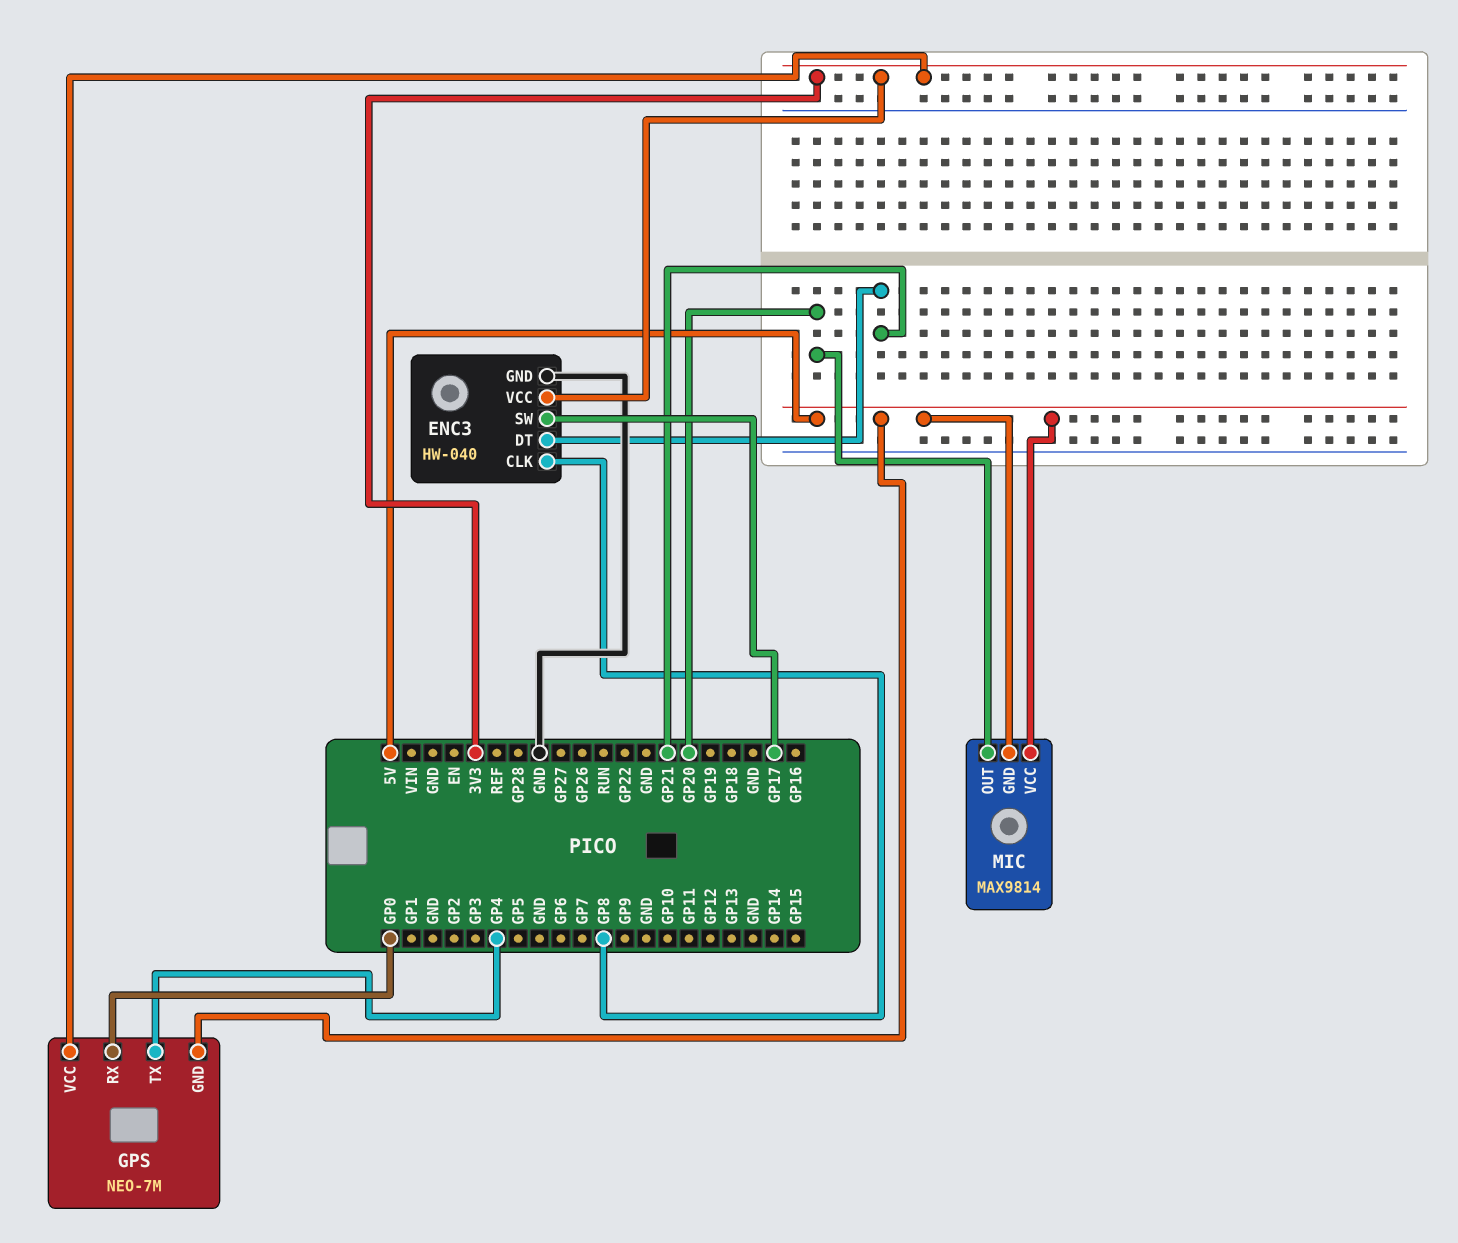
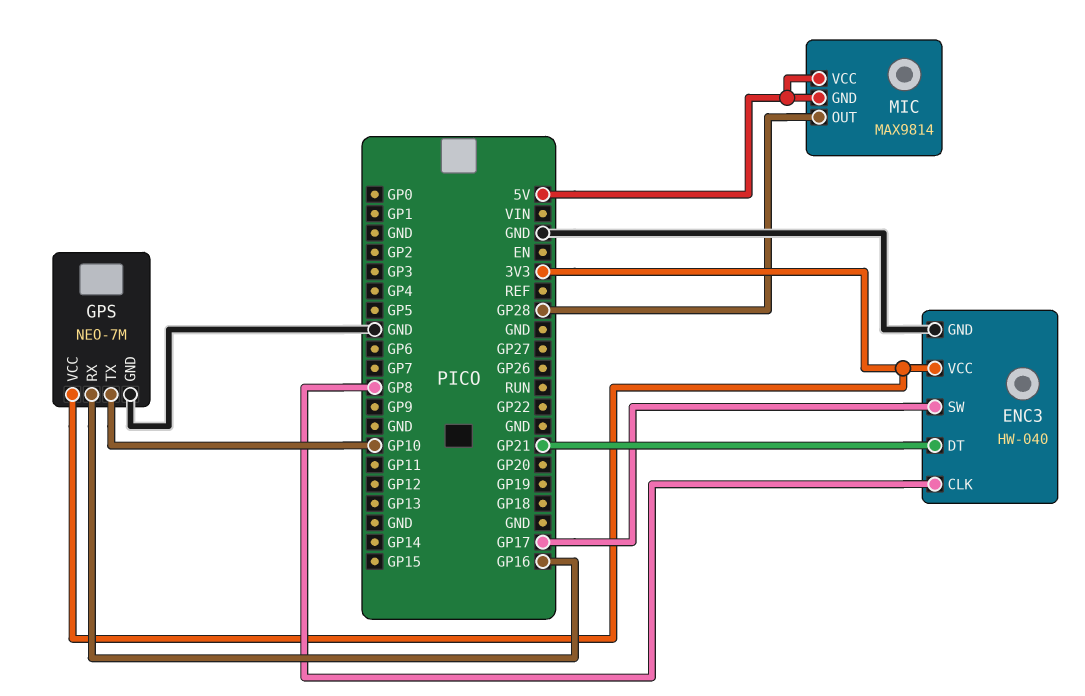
GPS pin GND: 5V -> GND
GPS pin RX: GP0 -> GP16
GPS pin TX: GP4 -> GP10
MIC pin OUT: GP20 -> GP28

